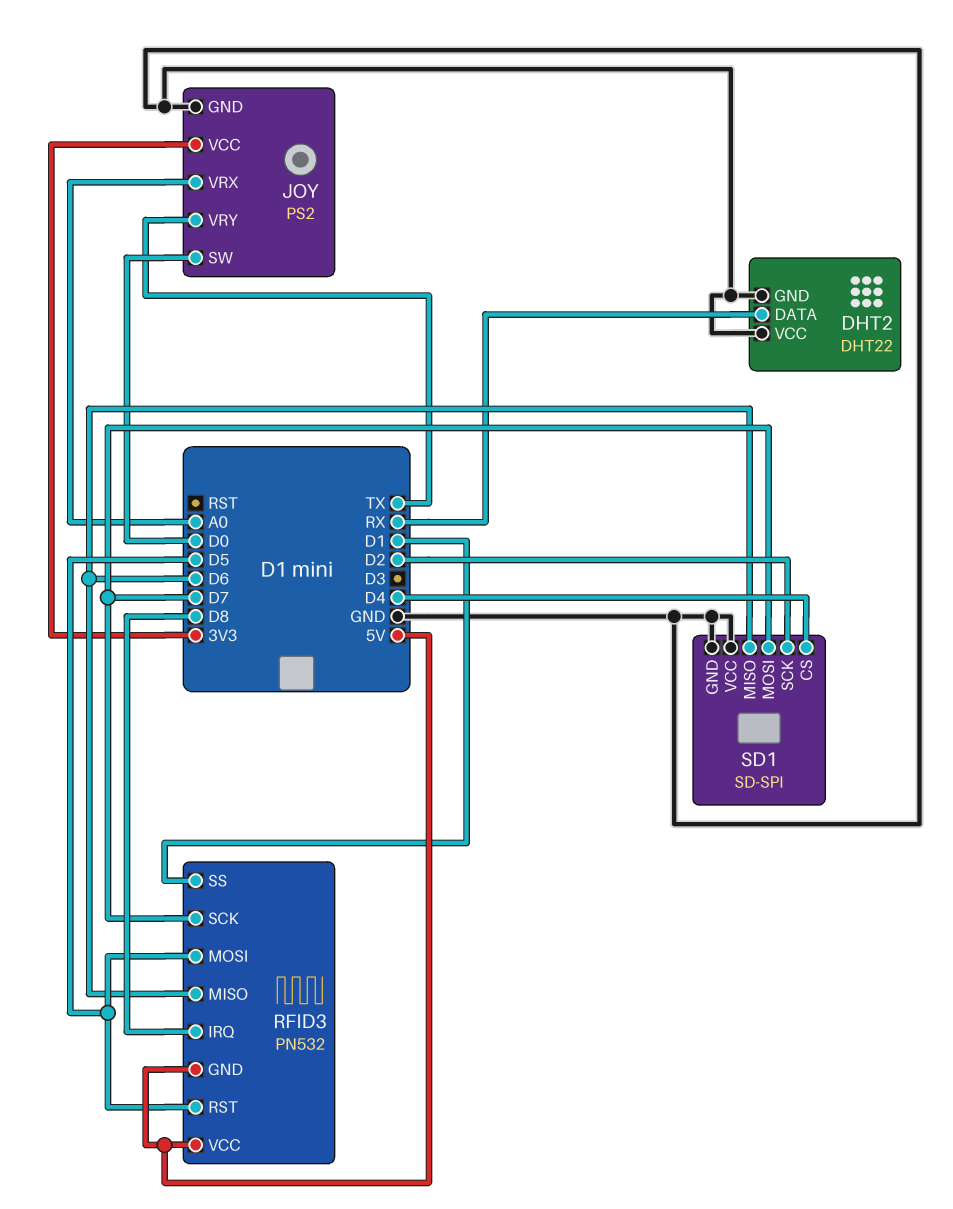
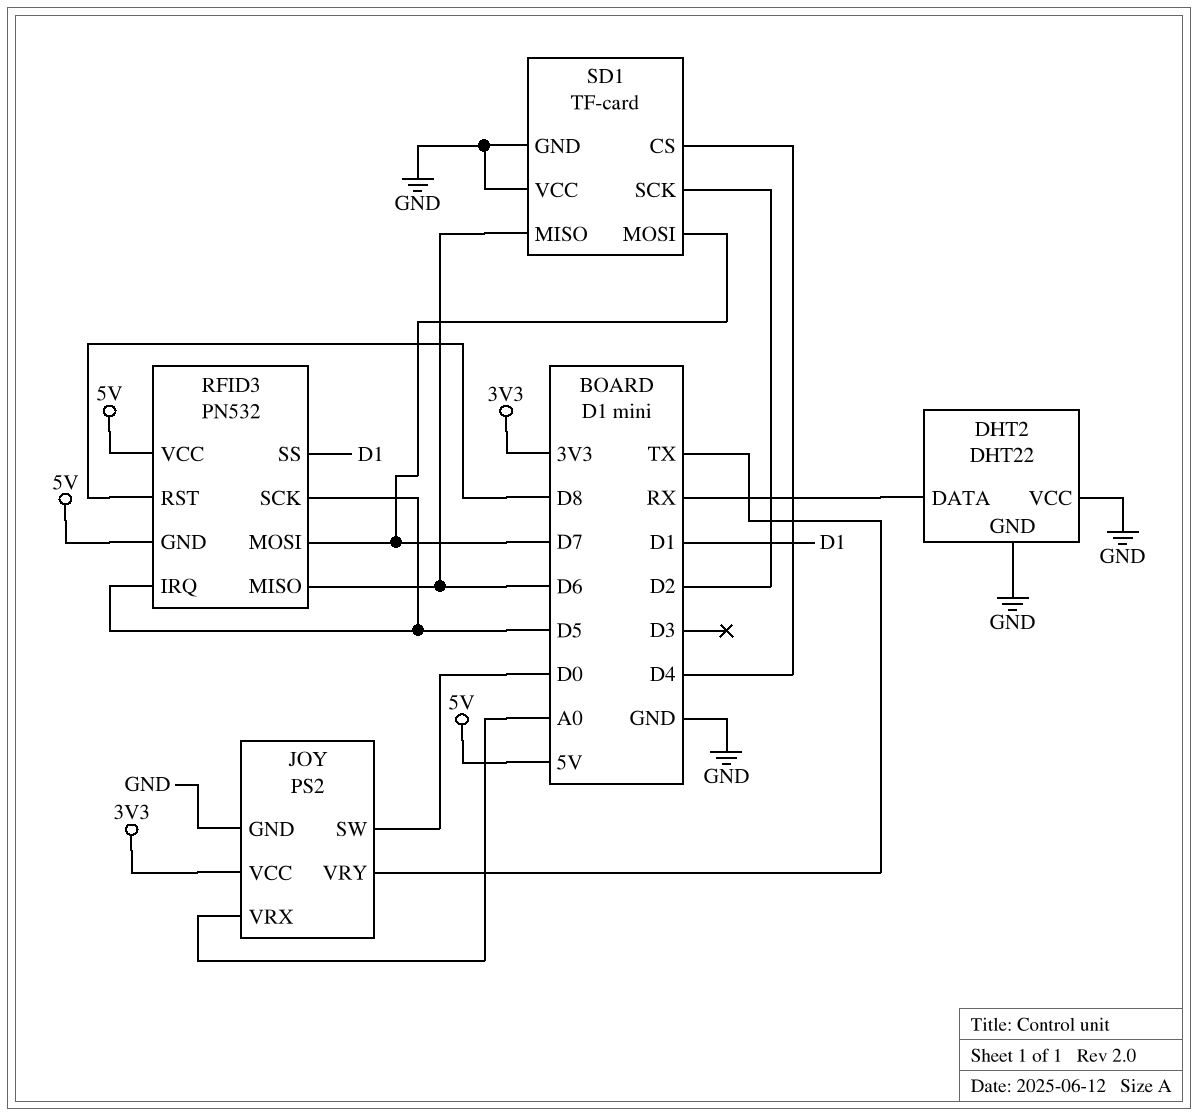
RFID3 pin IRQ: D8 -> D5
RFID3 pin MOSI: D5 -> D7
RFID3 pin RST: D5 -> D8
RFID3 pin SCK: D7 -> D5
SD1: SD-SPI -> TF-card

